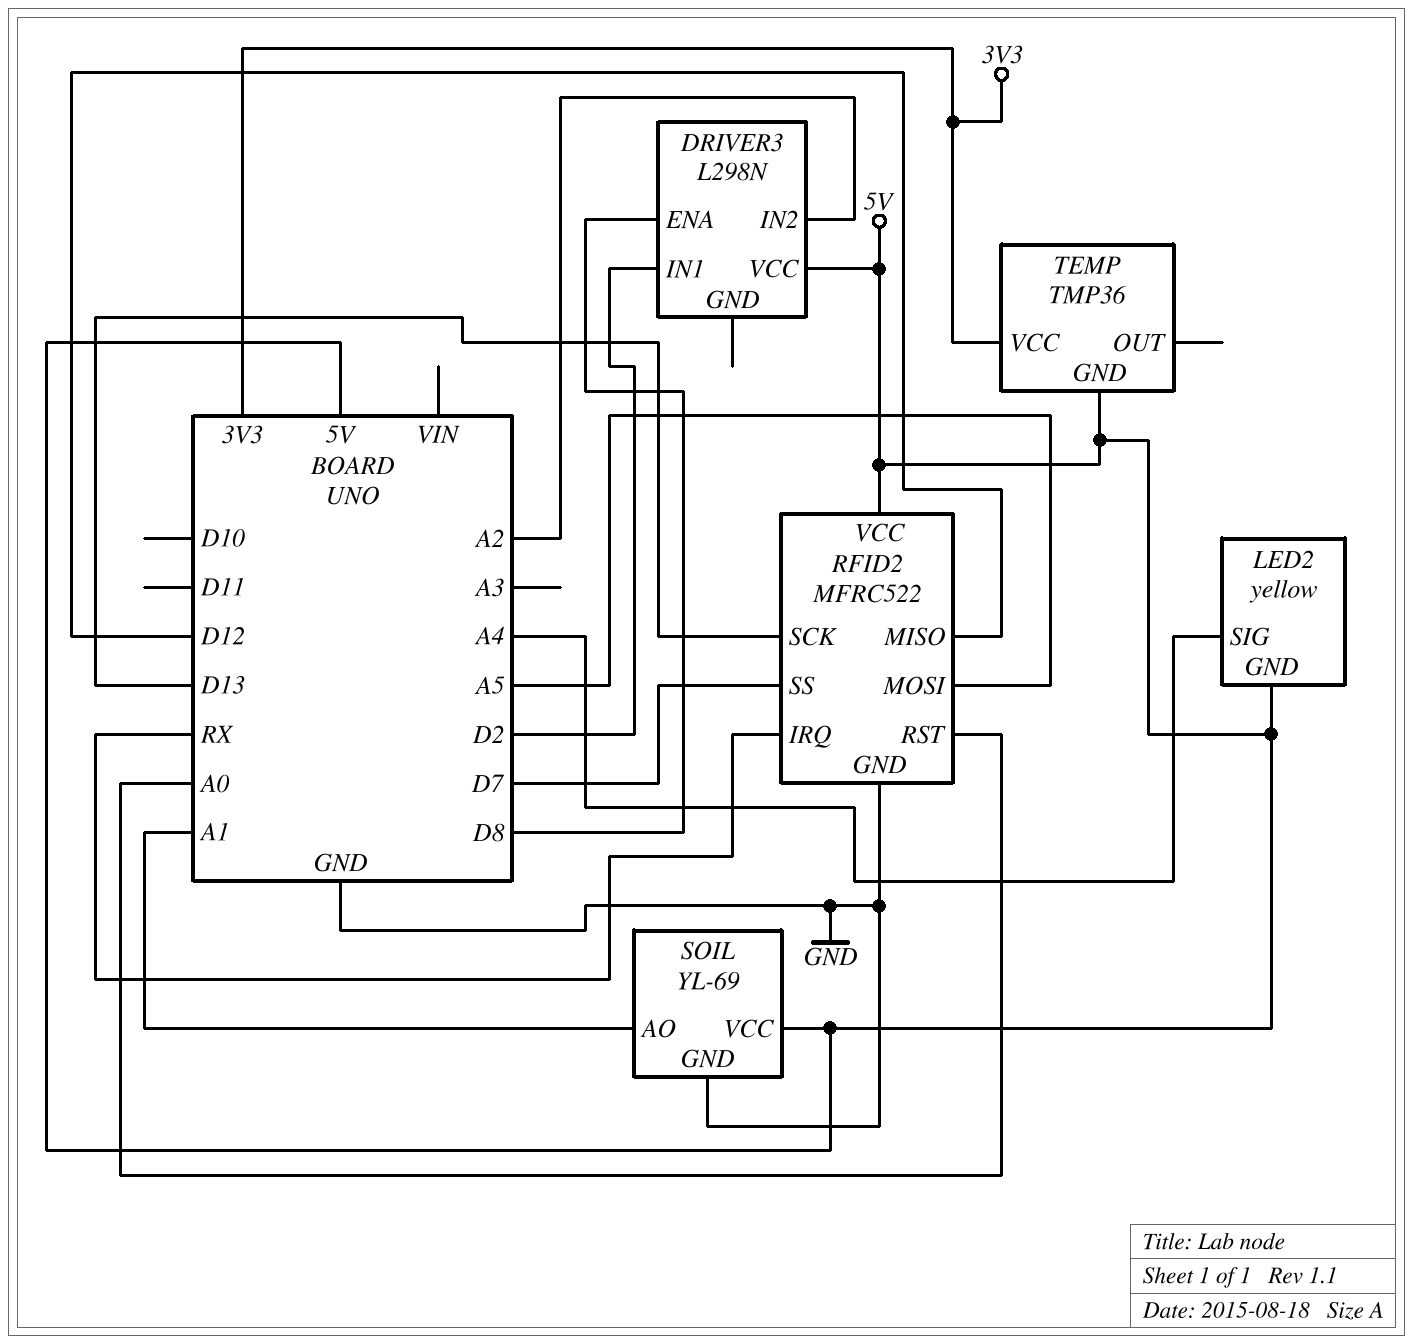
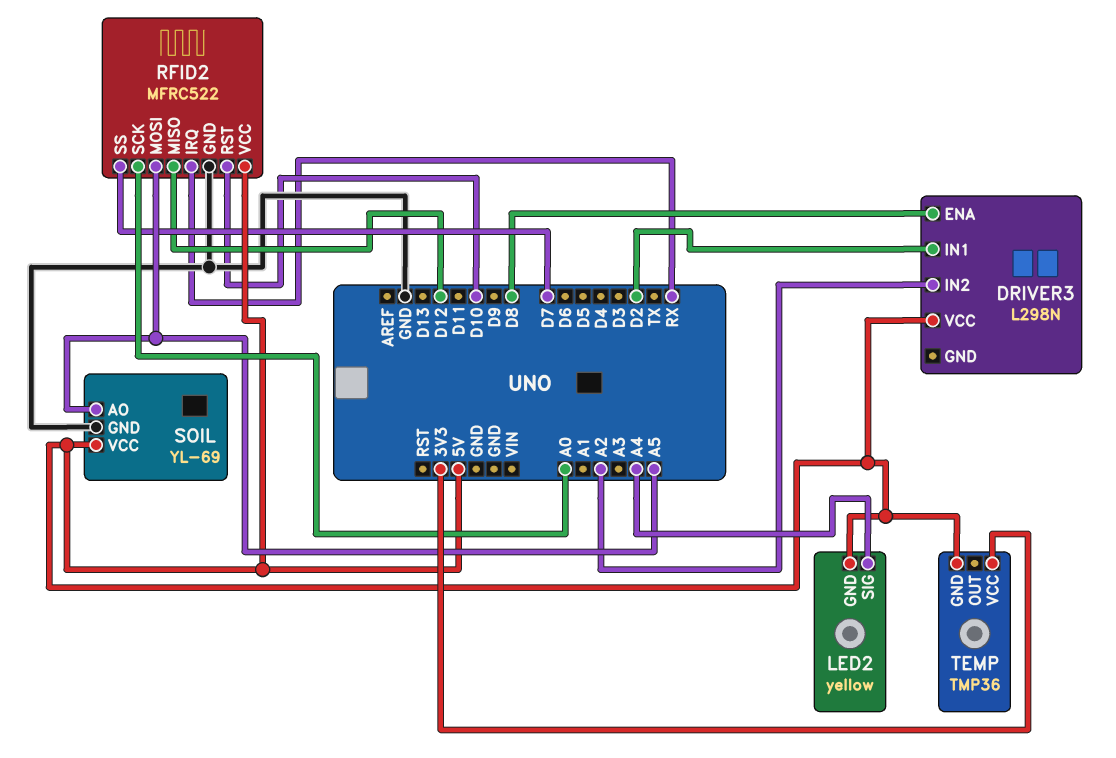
RFID2 pin RST: A0 -> D10
RFID2 pin SCK: D13 -> A0
SOIL pin AO: A1 -> A5

